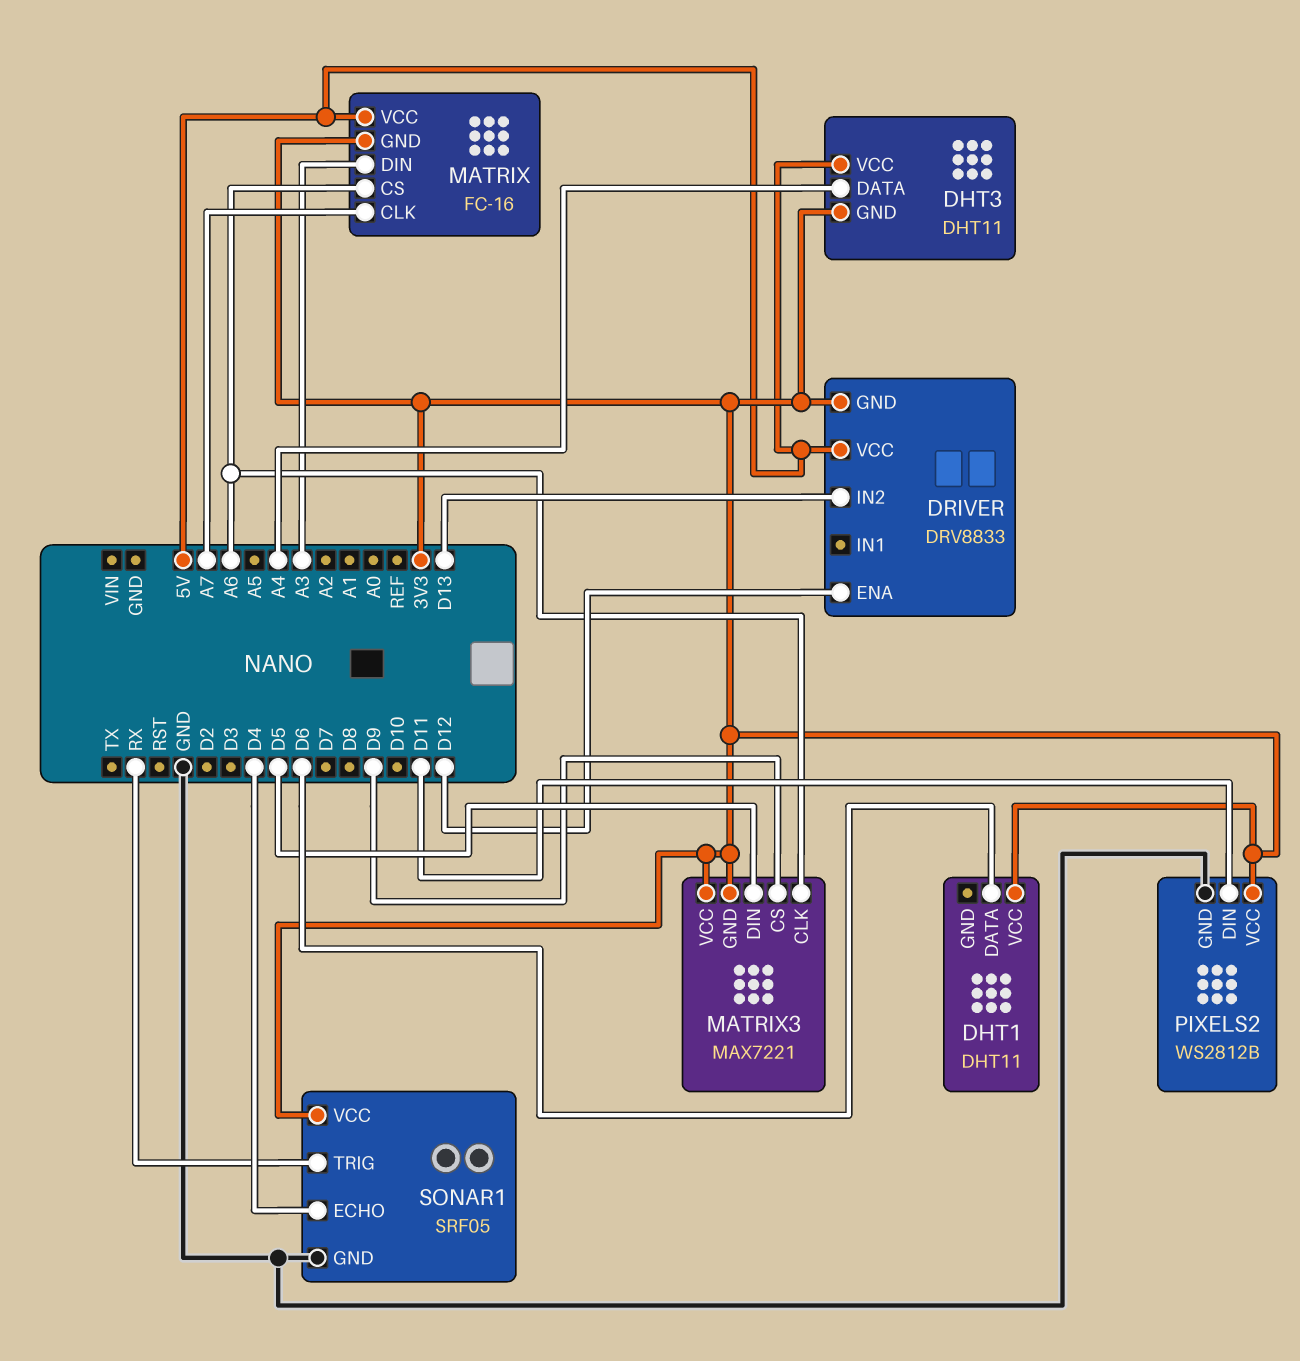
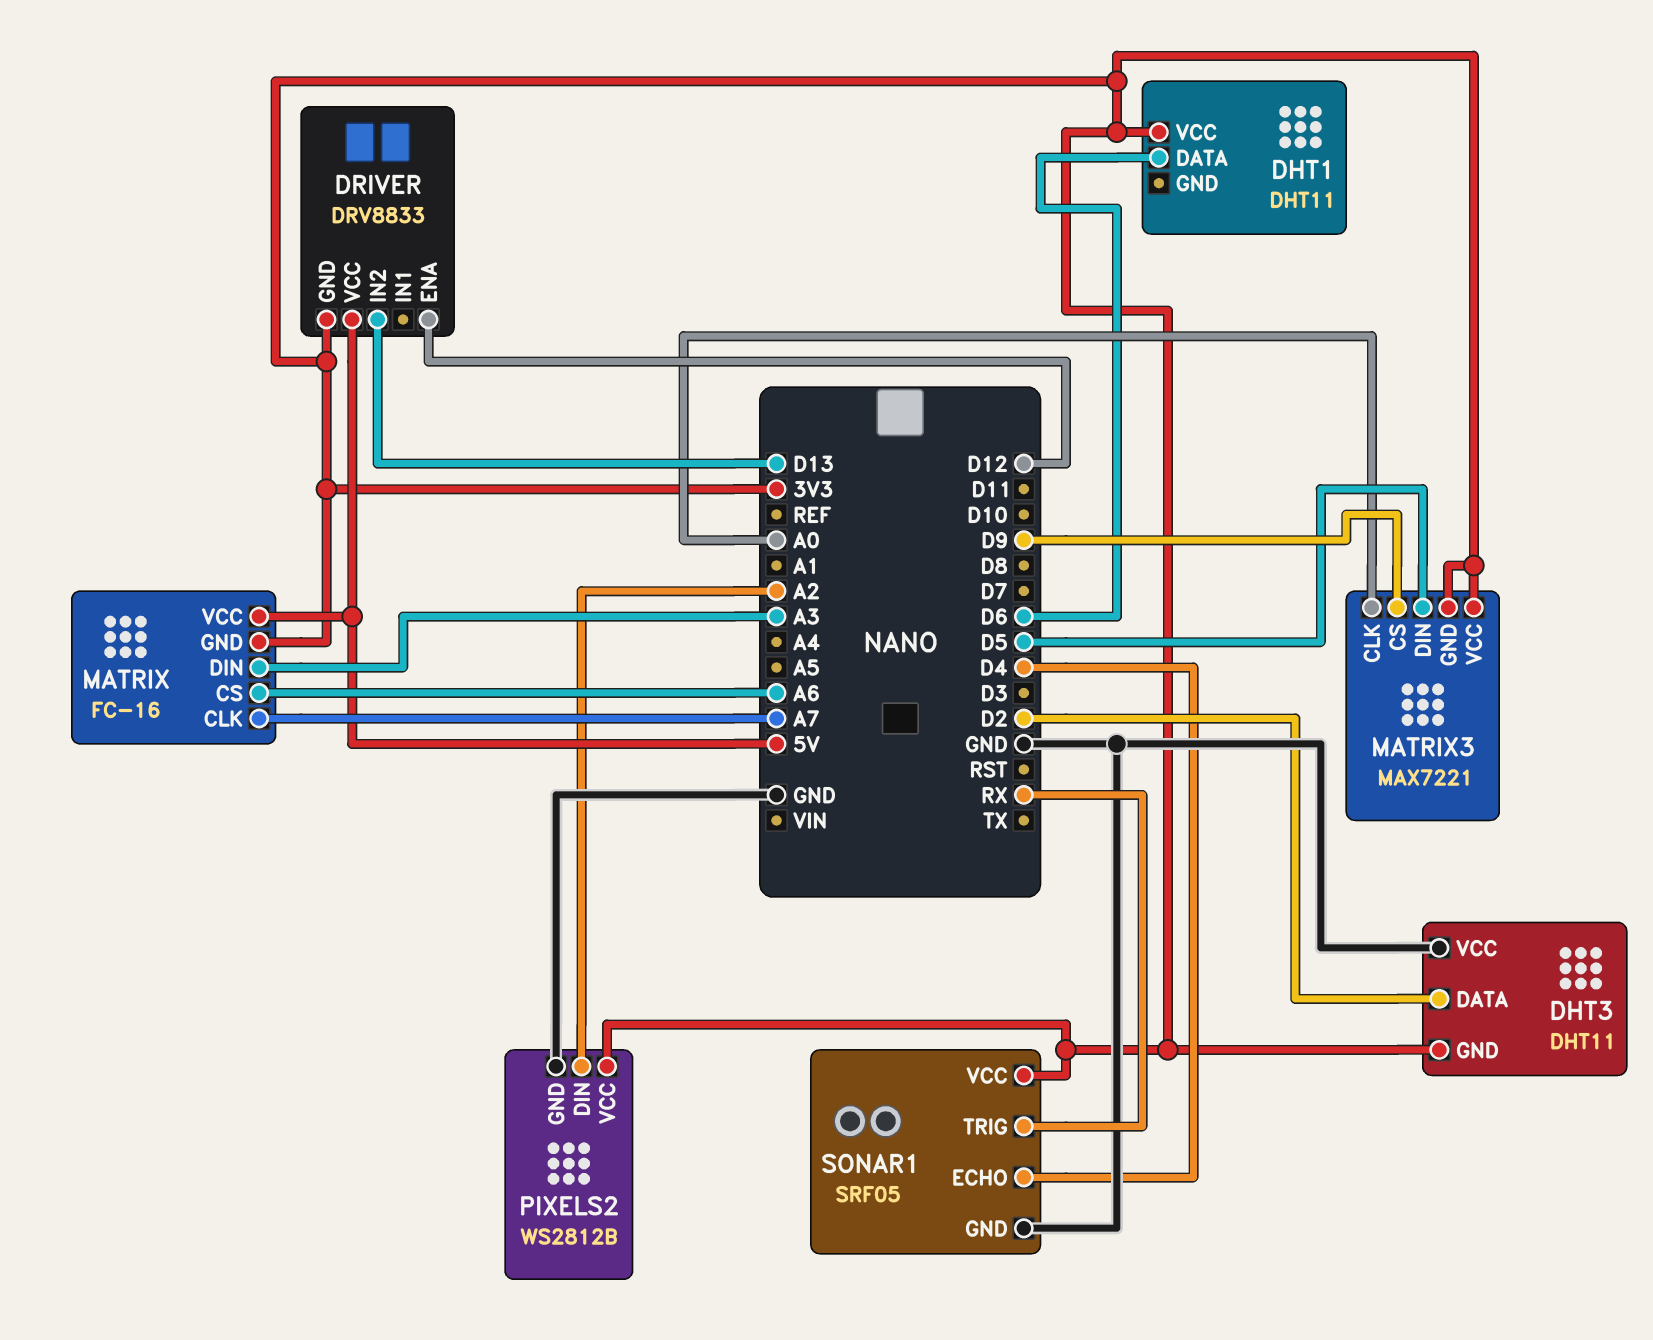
DHT3 pin DATA: A4 -> D2
DHT3 pin VCC: 5V -> GND
MATRIX3 pin CLK: A6 -> A0
PIXELS2 pin DIN: D11 -> A2

